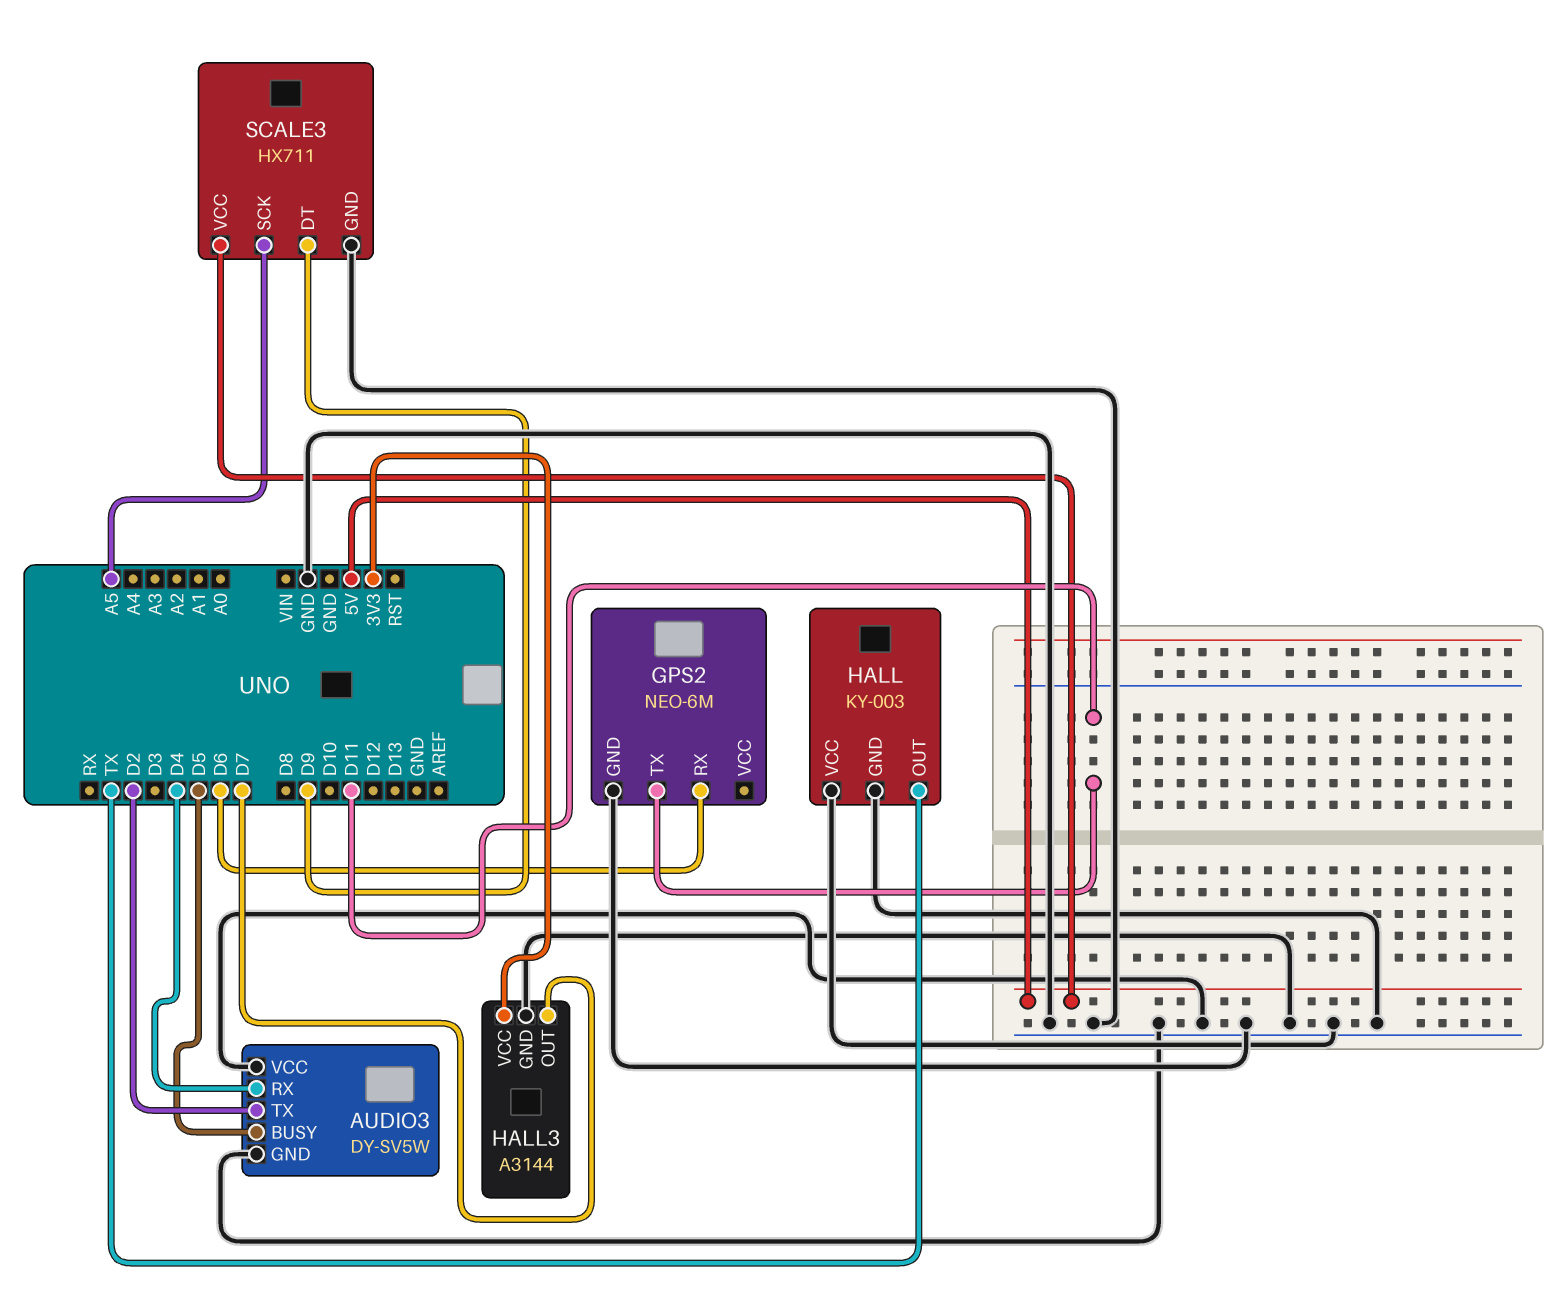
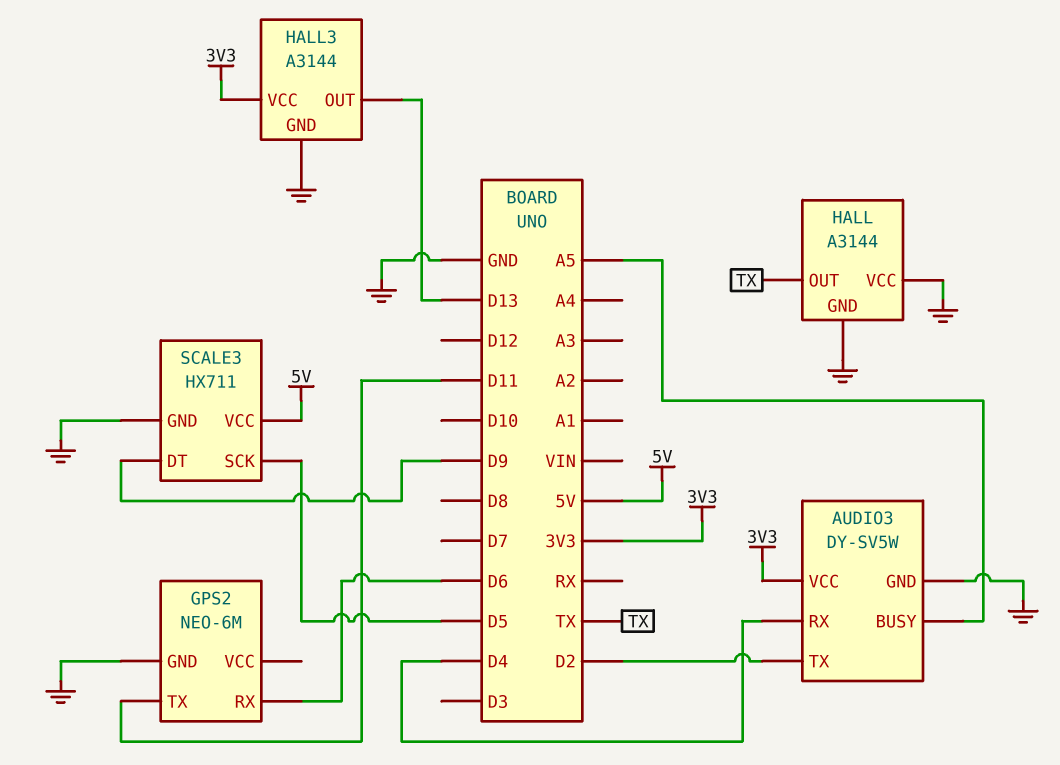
AUDIO3 pin BUSY: D5 -> A5
AUDIO3 pin VCC: GND -> 3V3
HALL: KY-003 -> A3144
HALL3 pin OUT: D7 -> D13
SCALE3 pin SCK: A5 -> D5

